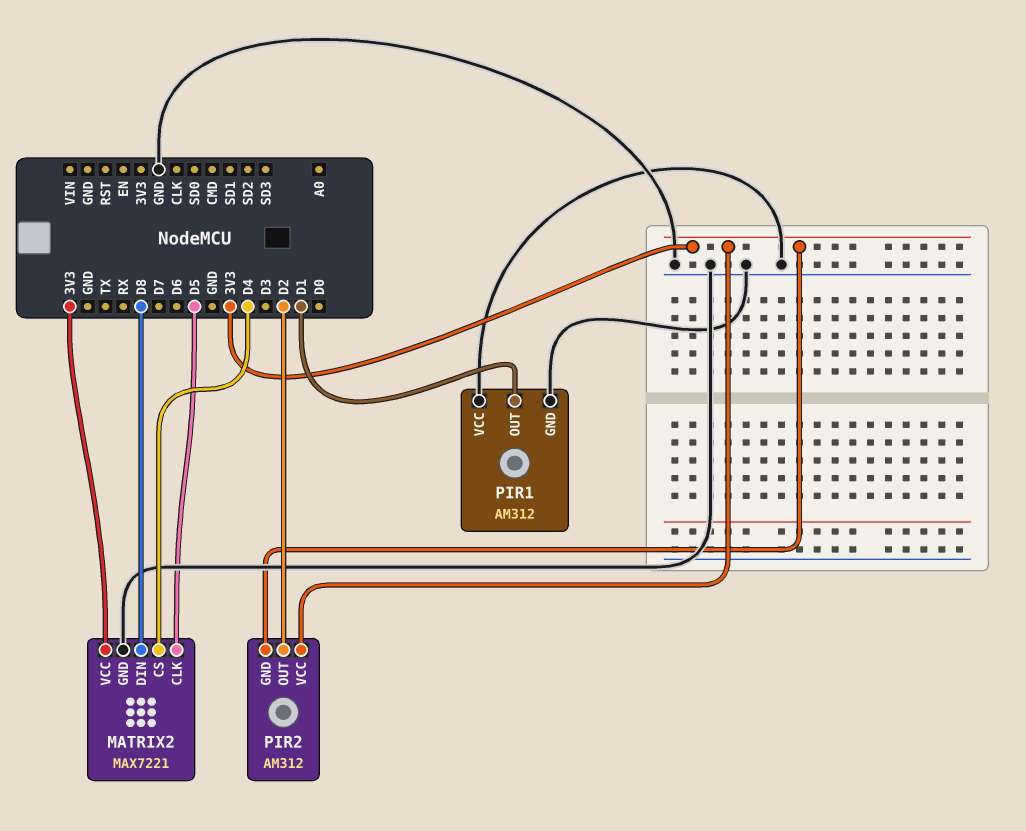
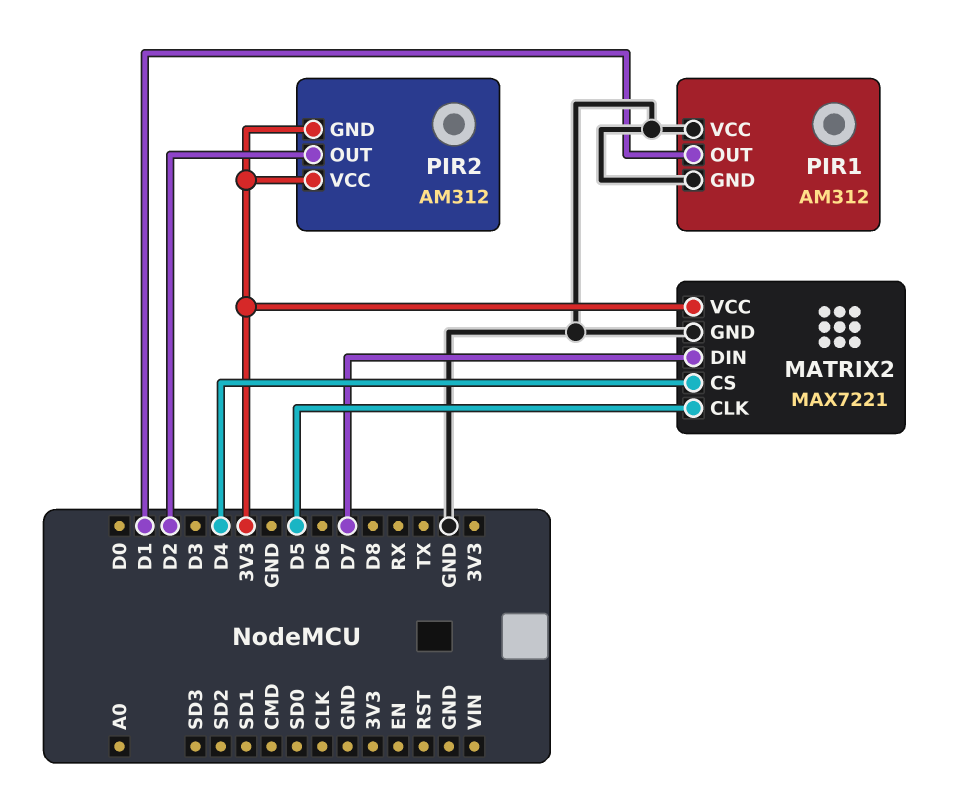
MATRIX2 pin DIN: D8 -> D7

